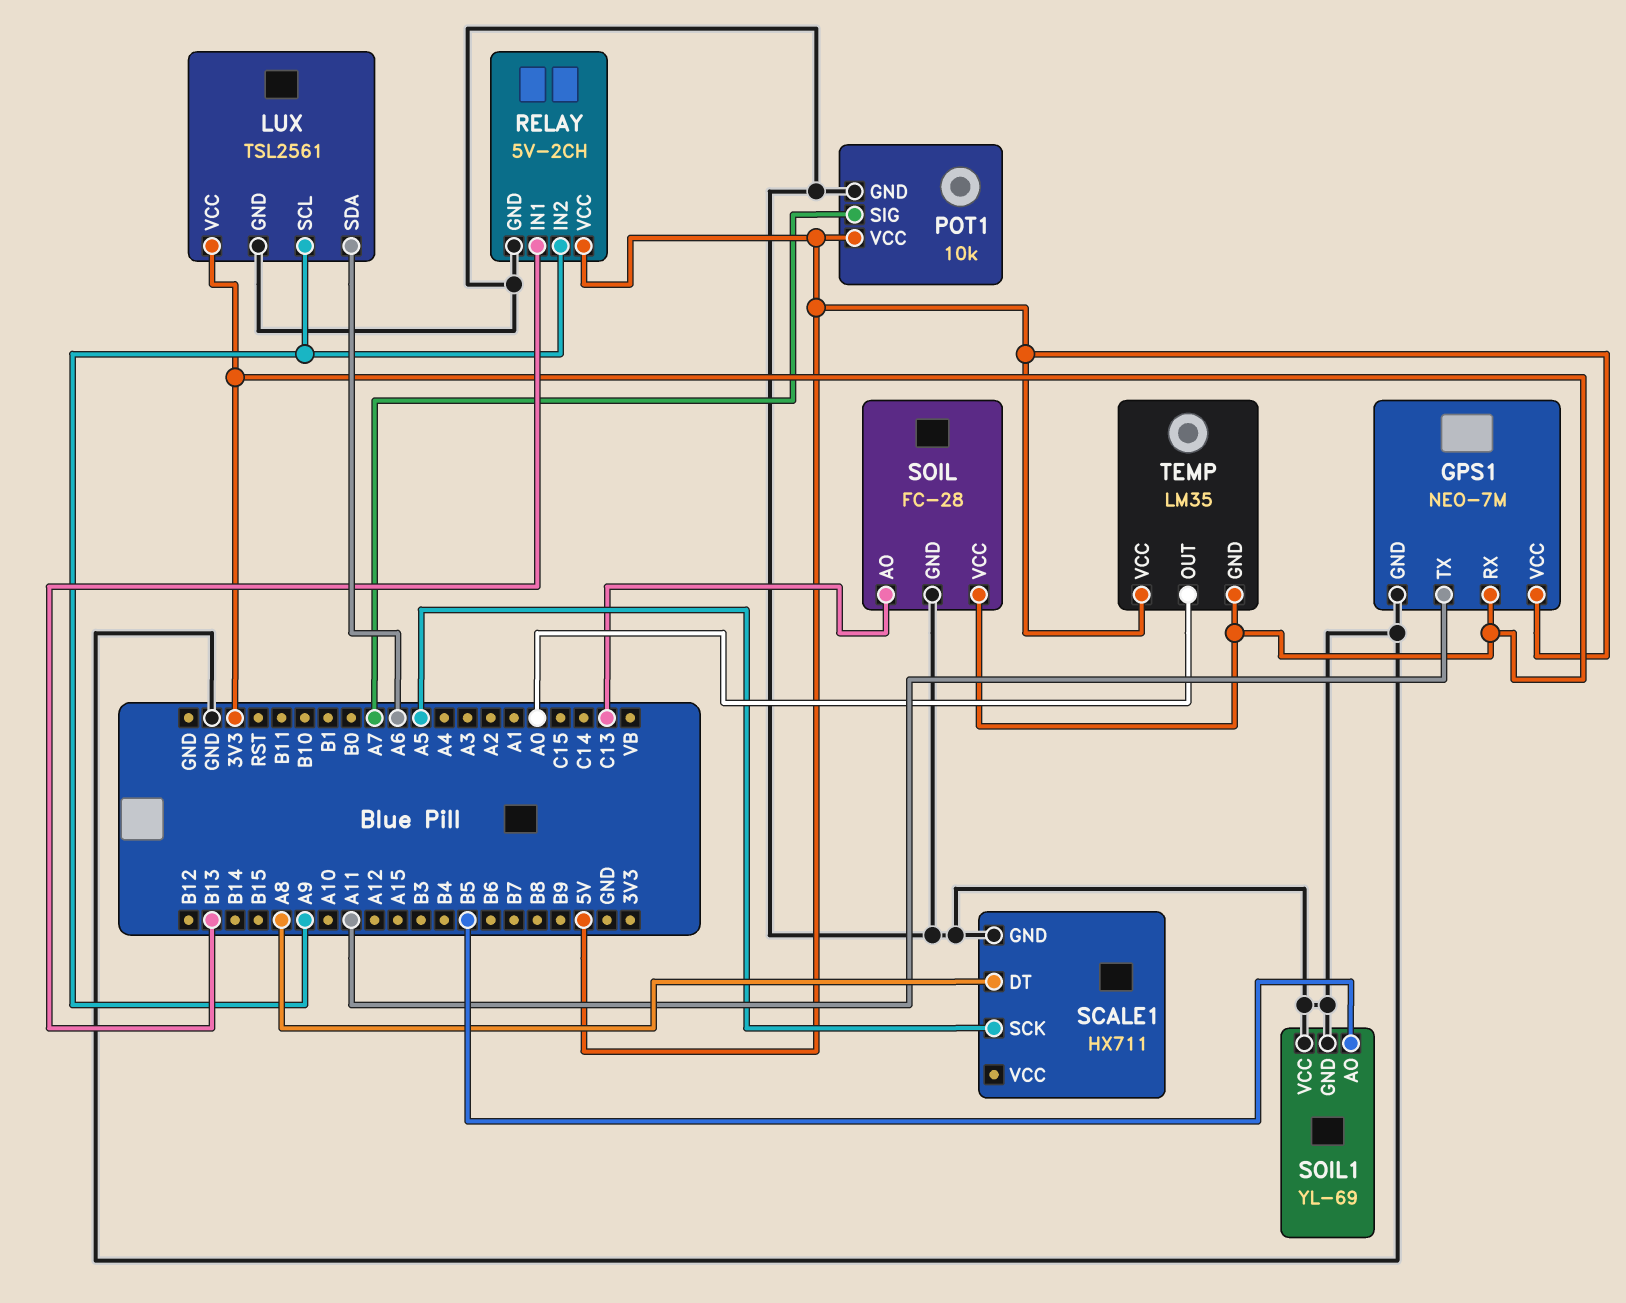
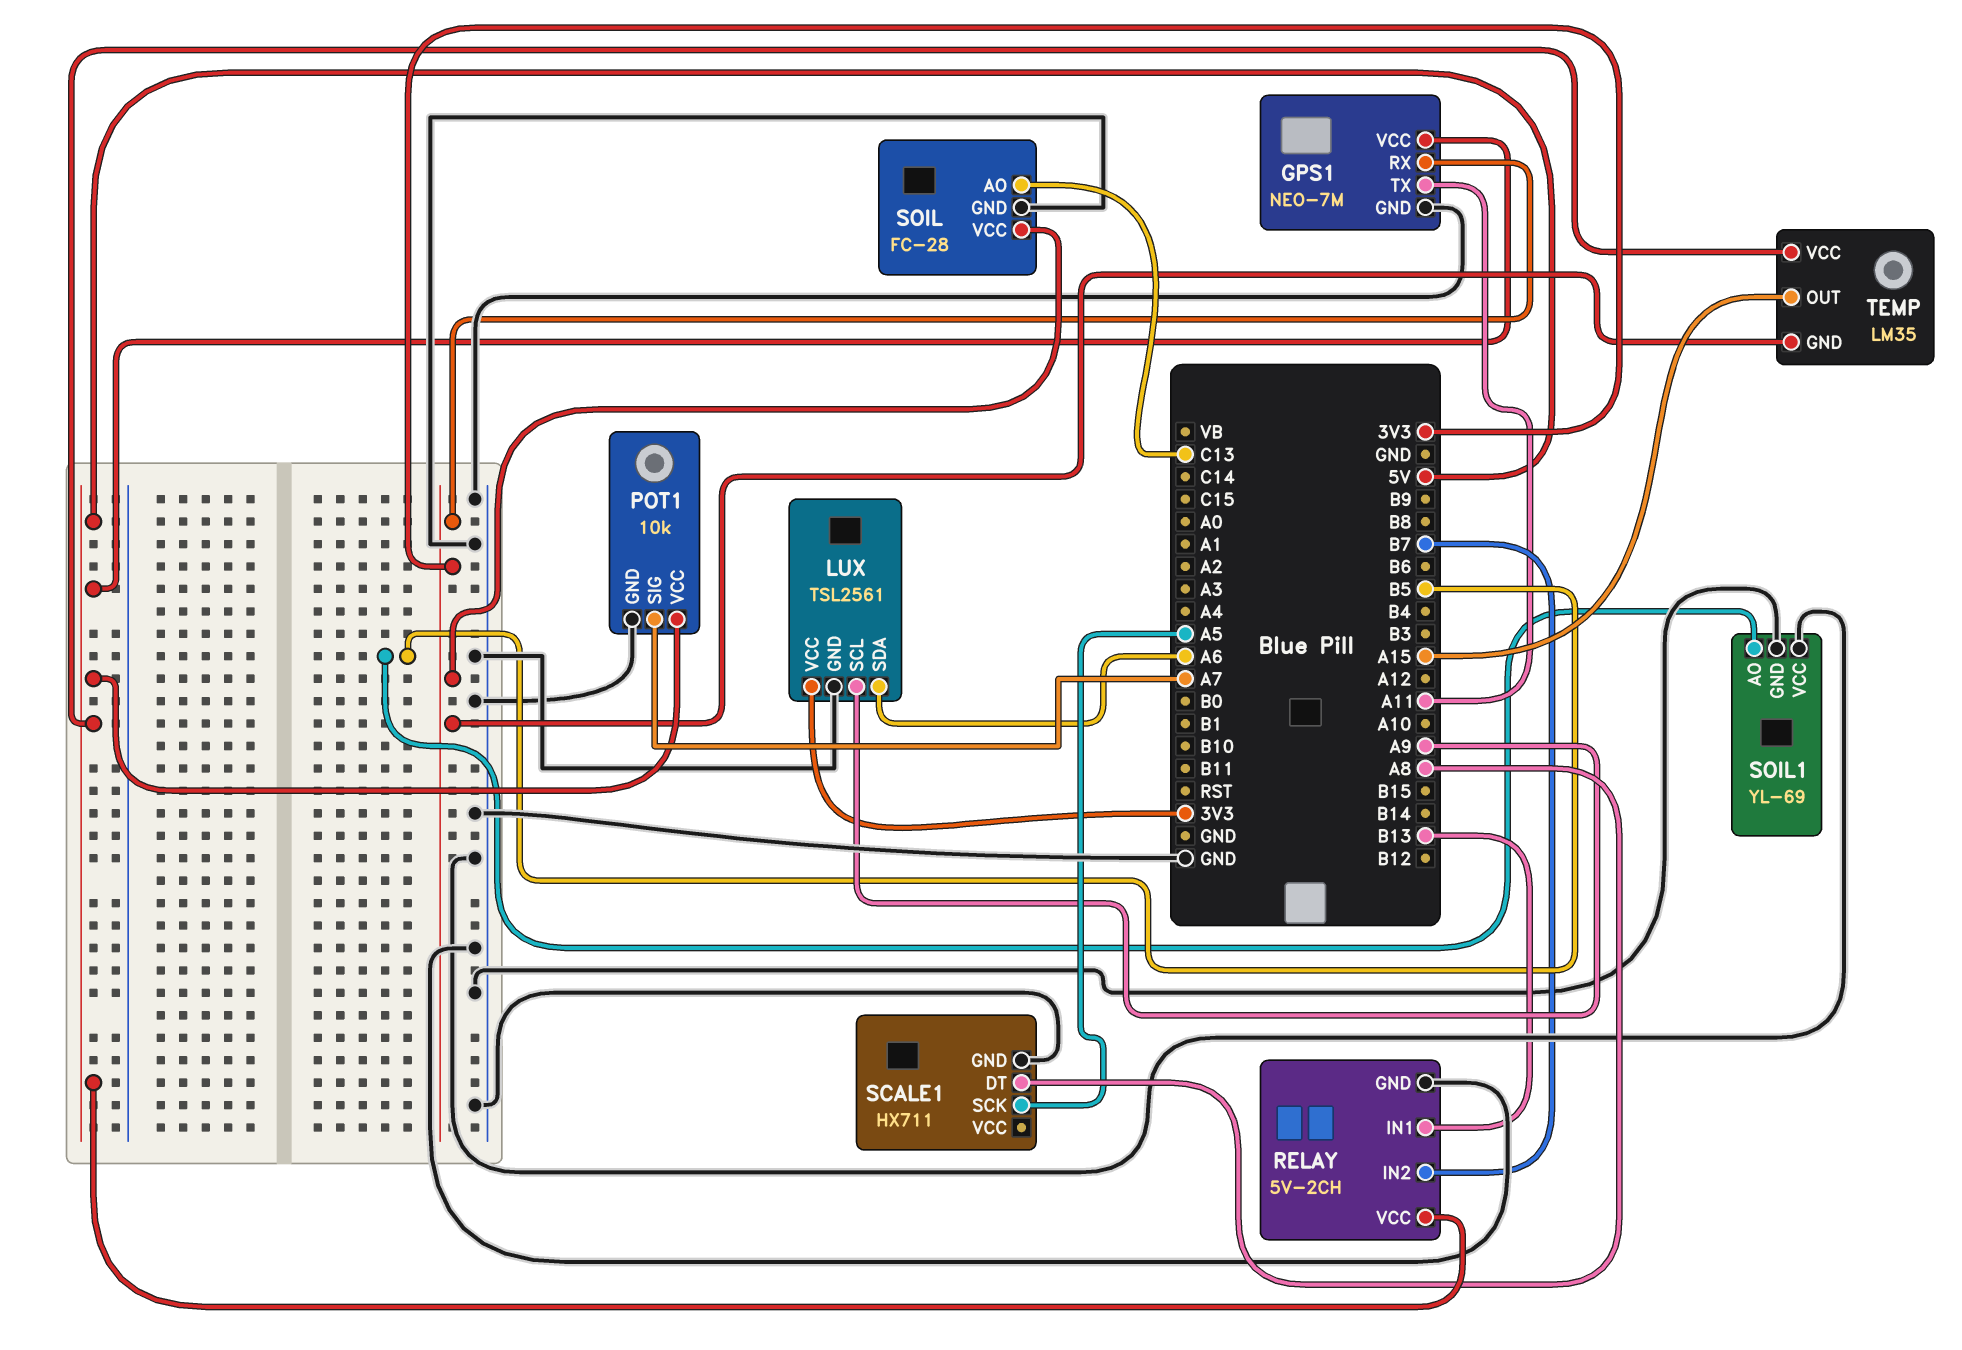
RELAY pin IN2: A9 -> B7
TEMP pin OUT: A0 -> A15

